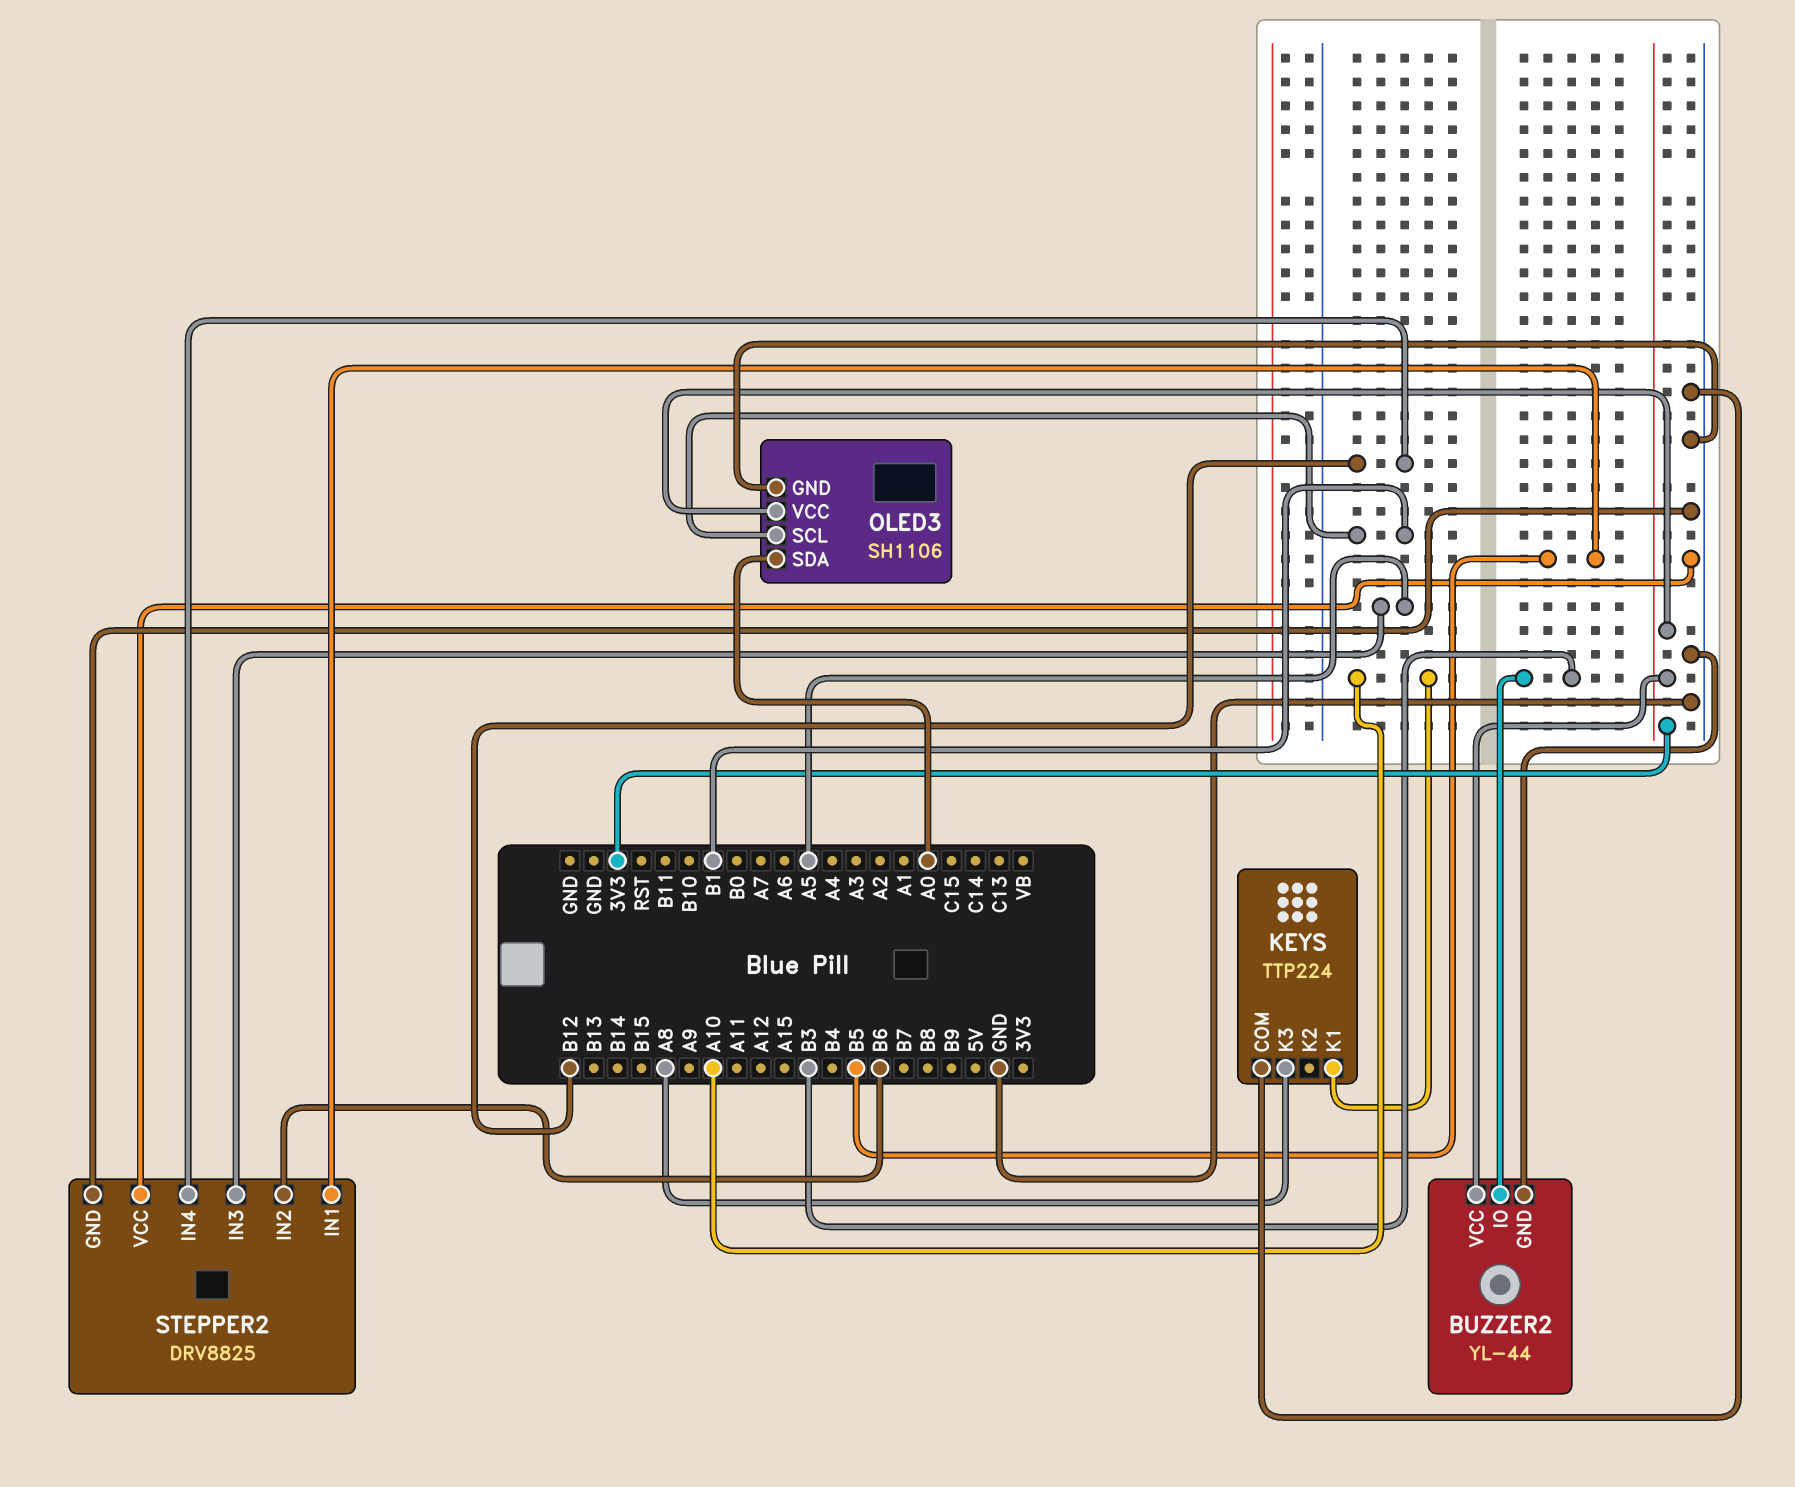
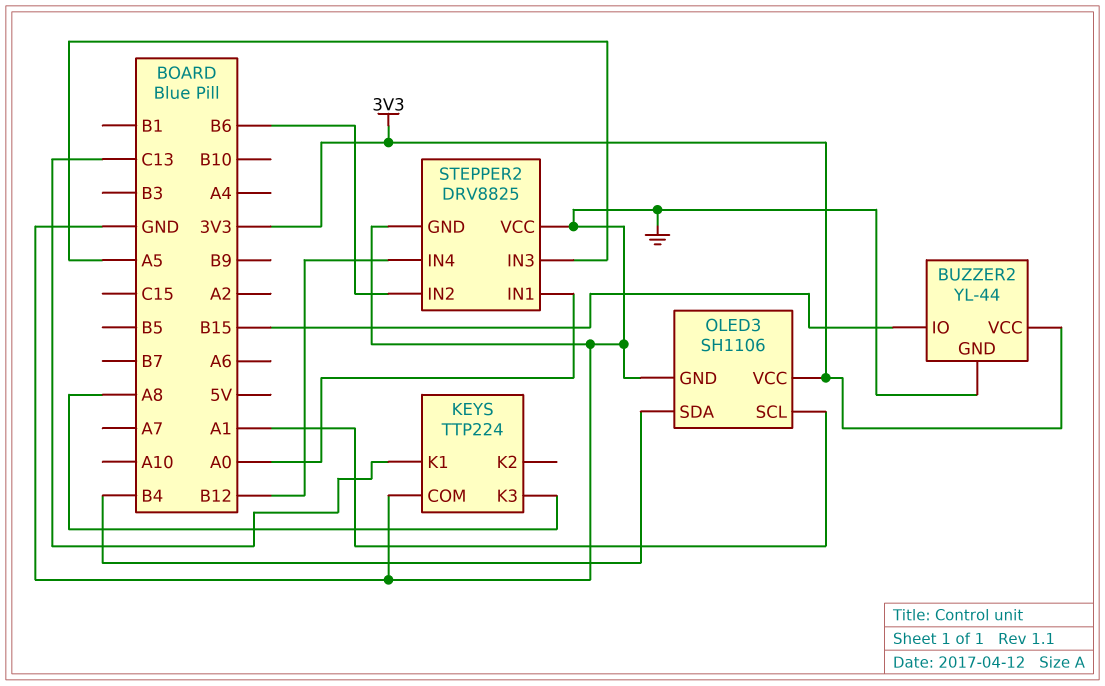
BUZZER2 pin IO: B3 -> B15
KEYS pin K1: A10 -> C13
OLED3 pin SCL: B1 -> A1
OLED3 pin SDA: A0 -> B4
STEPPER2 pin IN1: B5 -> A0

